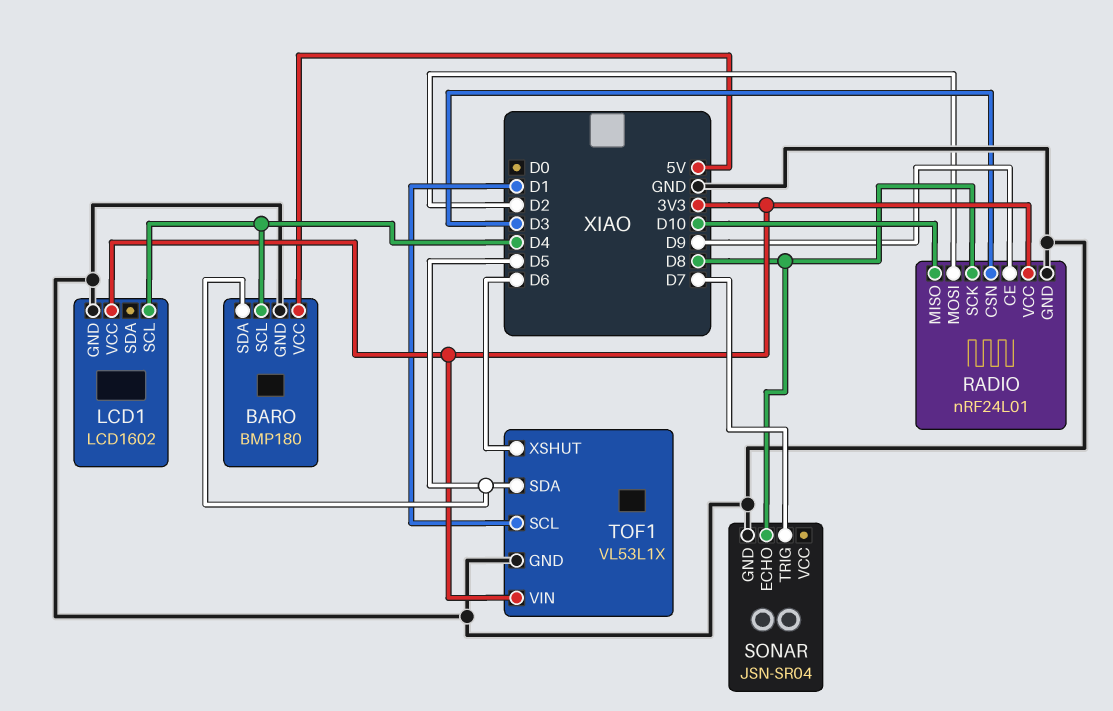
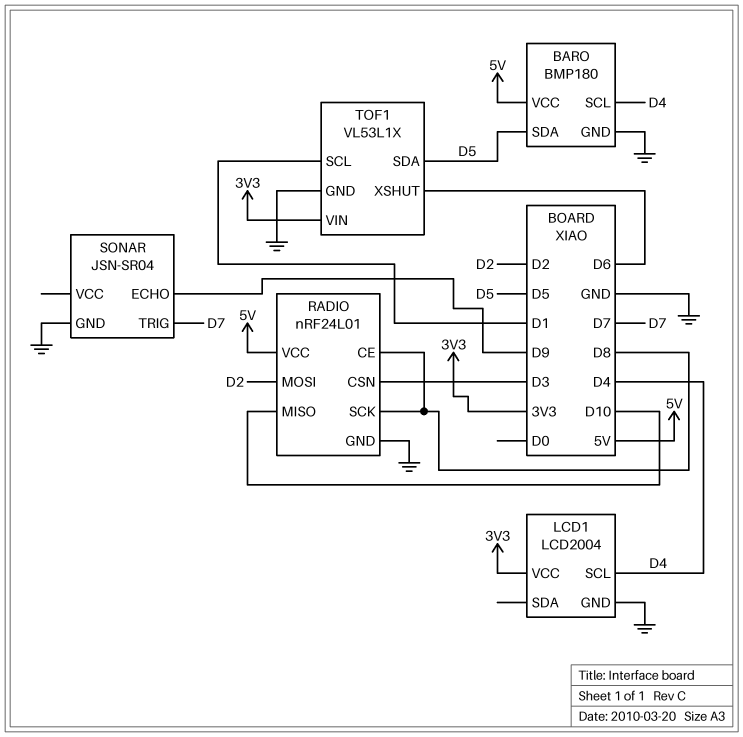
LCD1: LCD1602 -> LCD2004
RADIO pin CE: D9 -> D8
RADIO pin VCC: 3V3 -> 5V
SONAR pin ECHO: D8 -> D9

